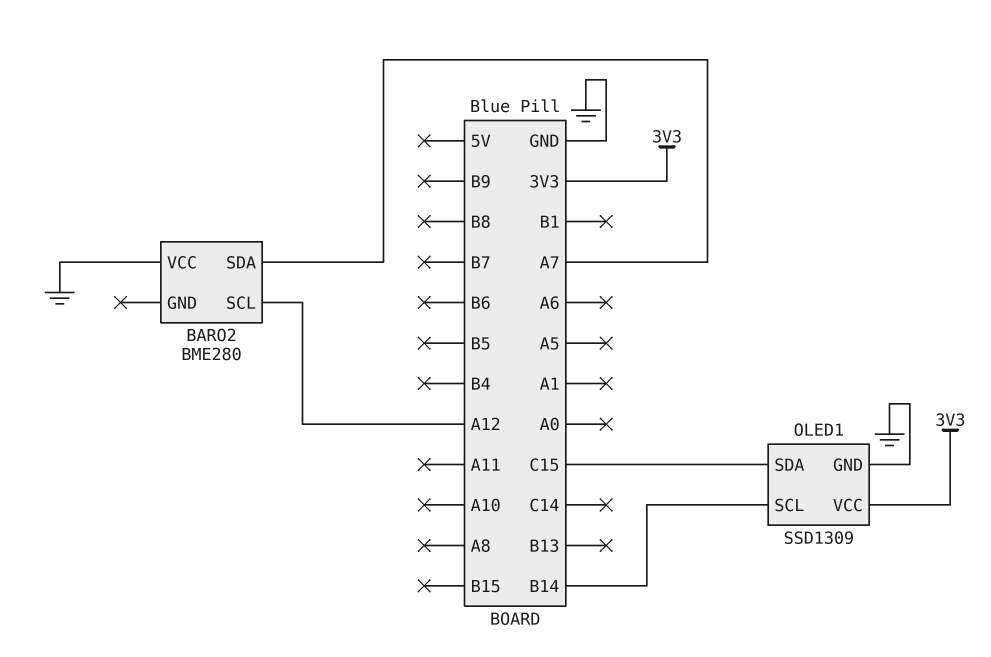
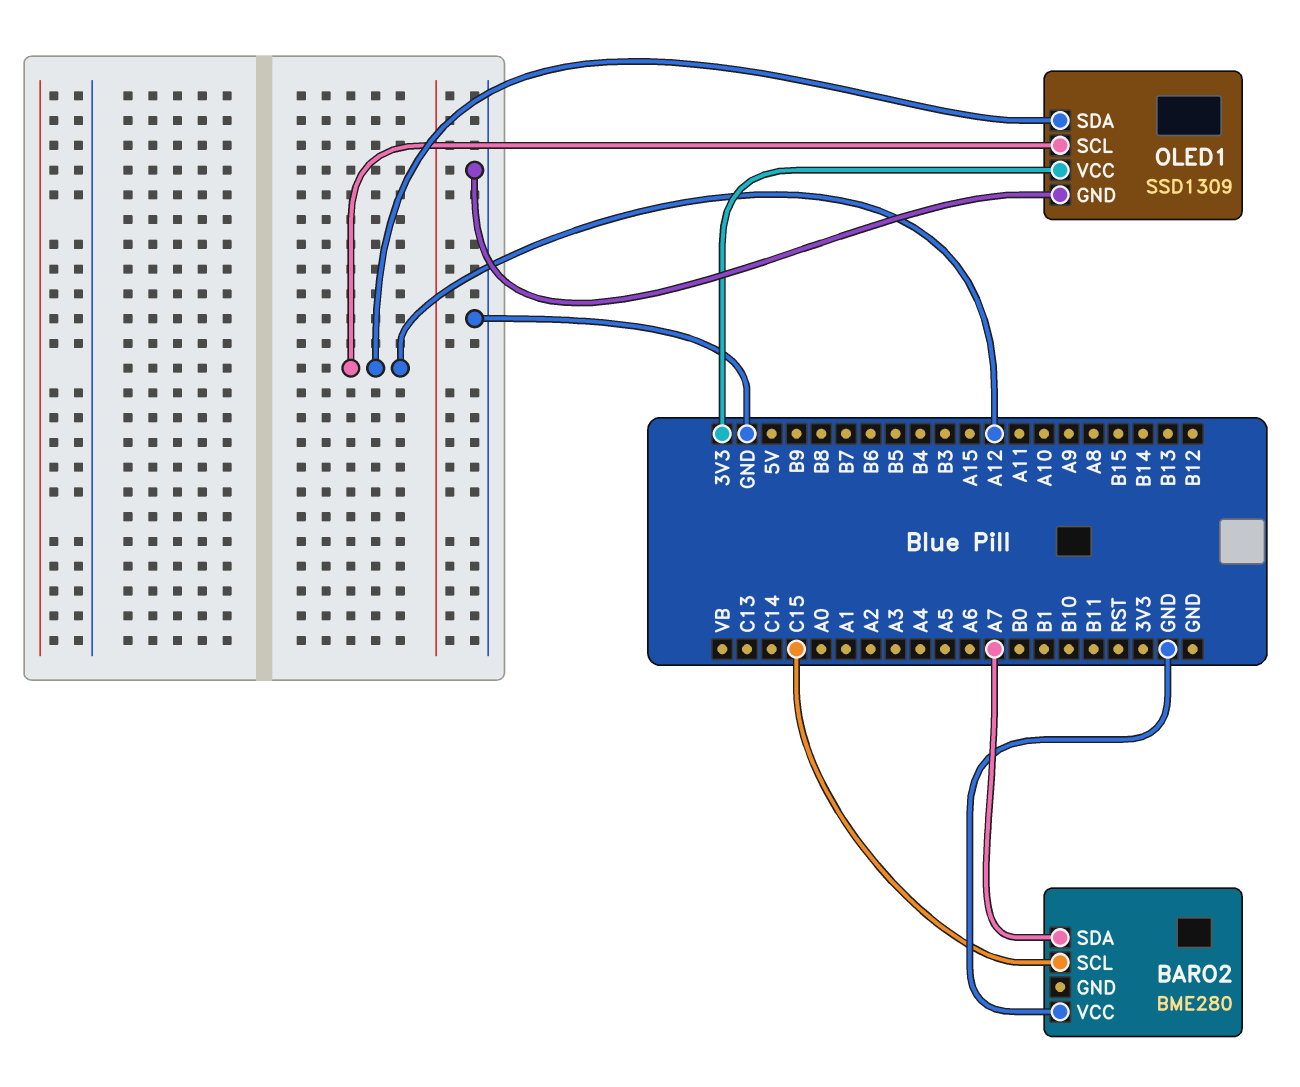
BARO2 pin SCL: A12 -> C15
OLED1 pin SCL: B14 -> A12
OLED1 pin SDA: C15 -> A12

